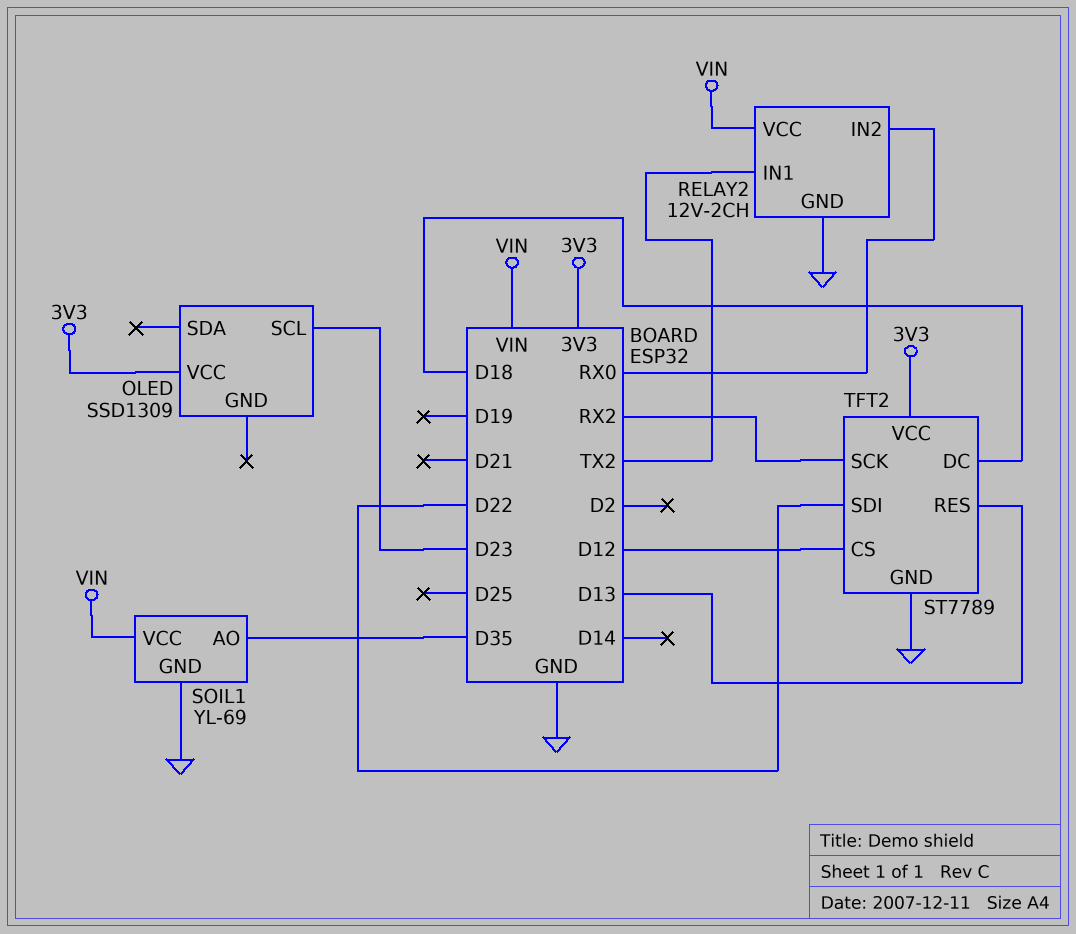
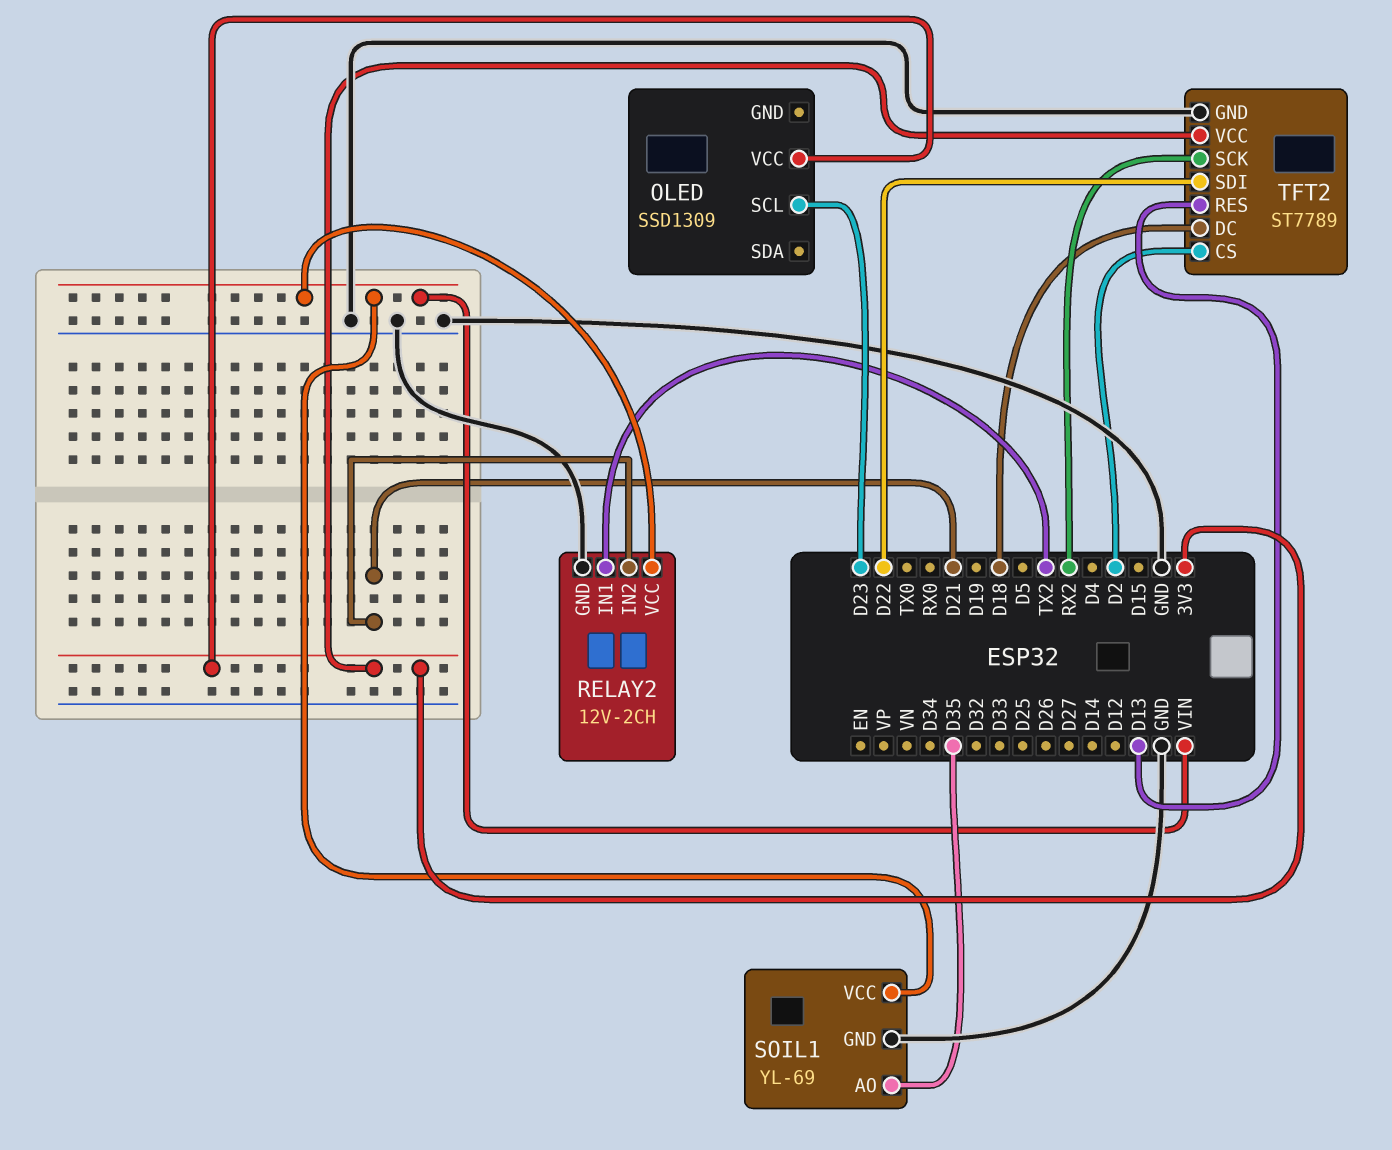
RELAY2 pin IN2: RX0 -> D21
TFT2 pin CS: D12 -> D2

